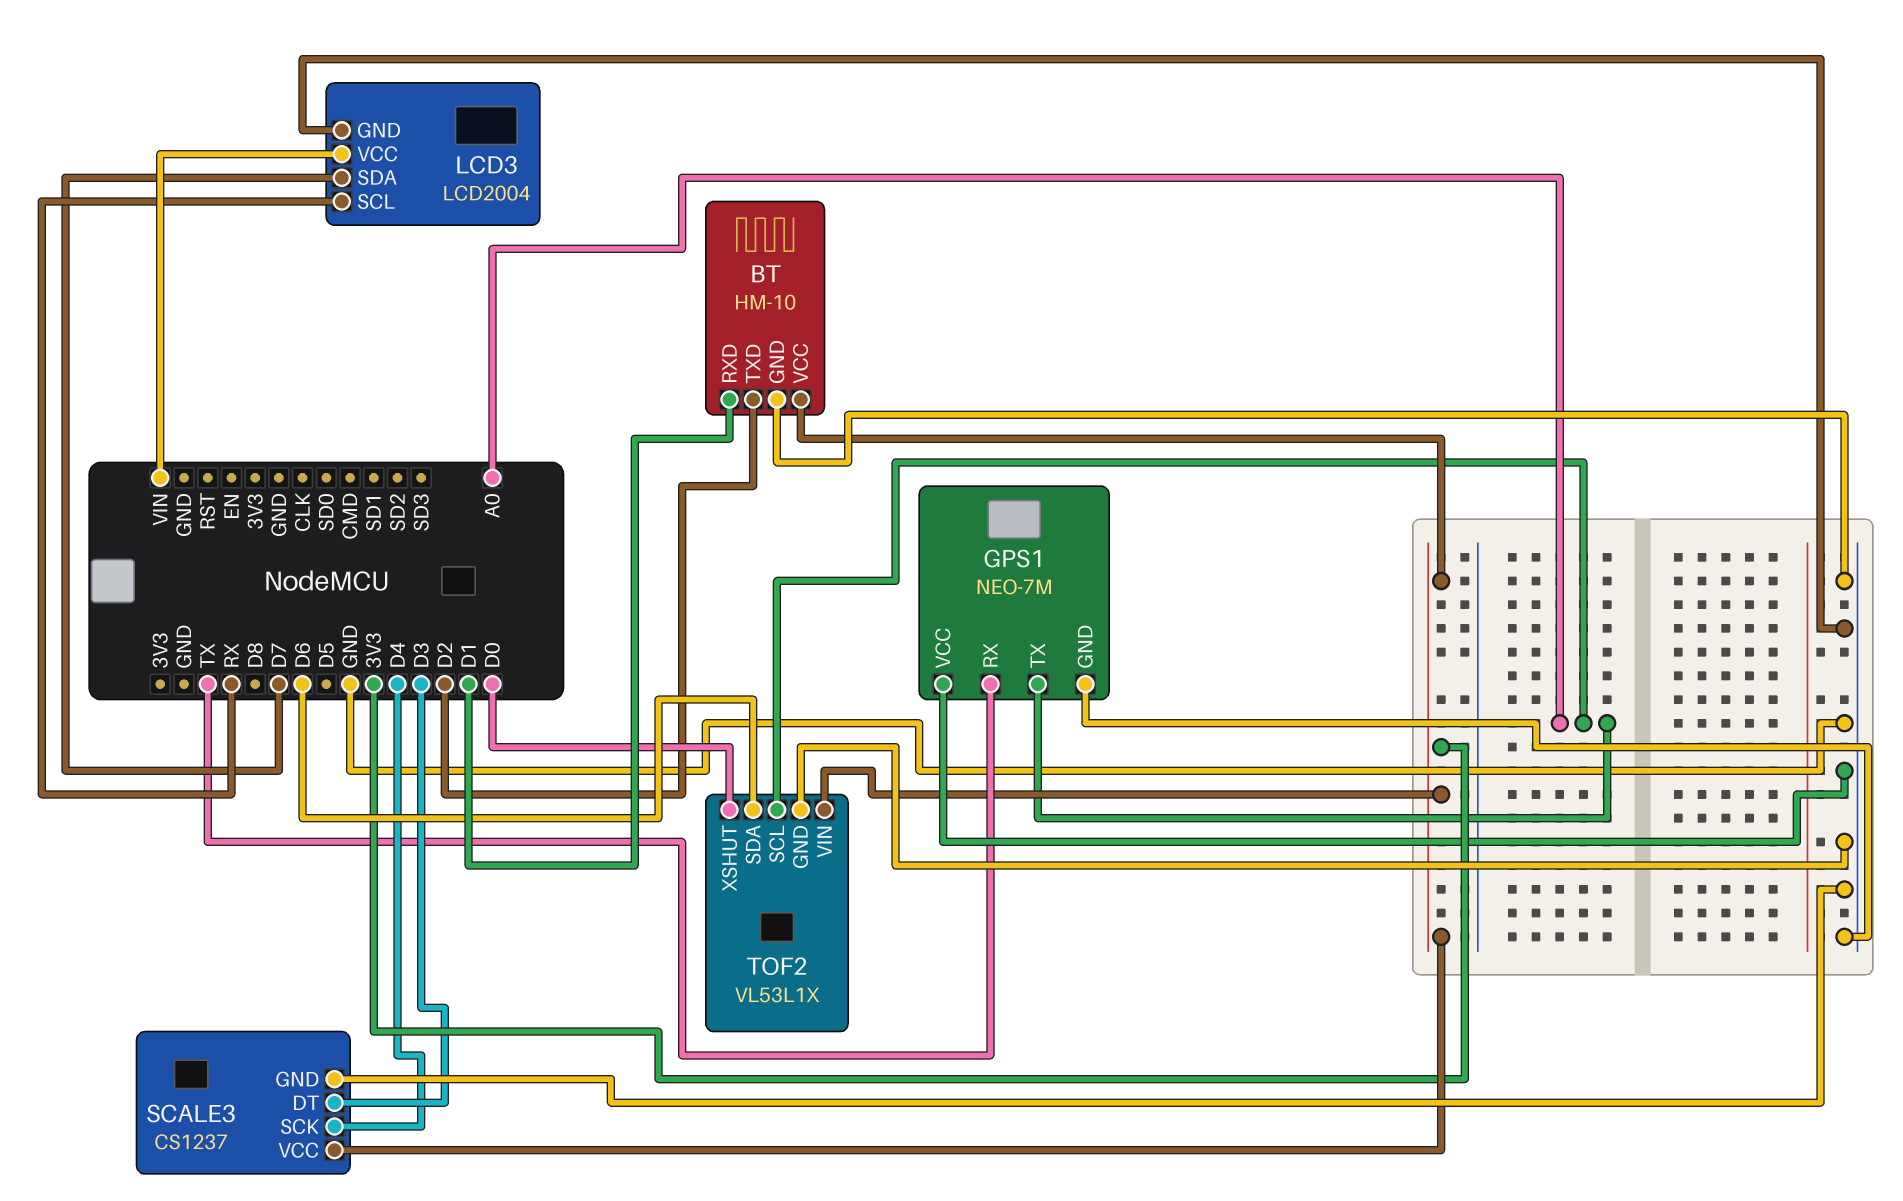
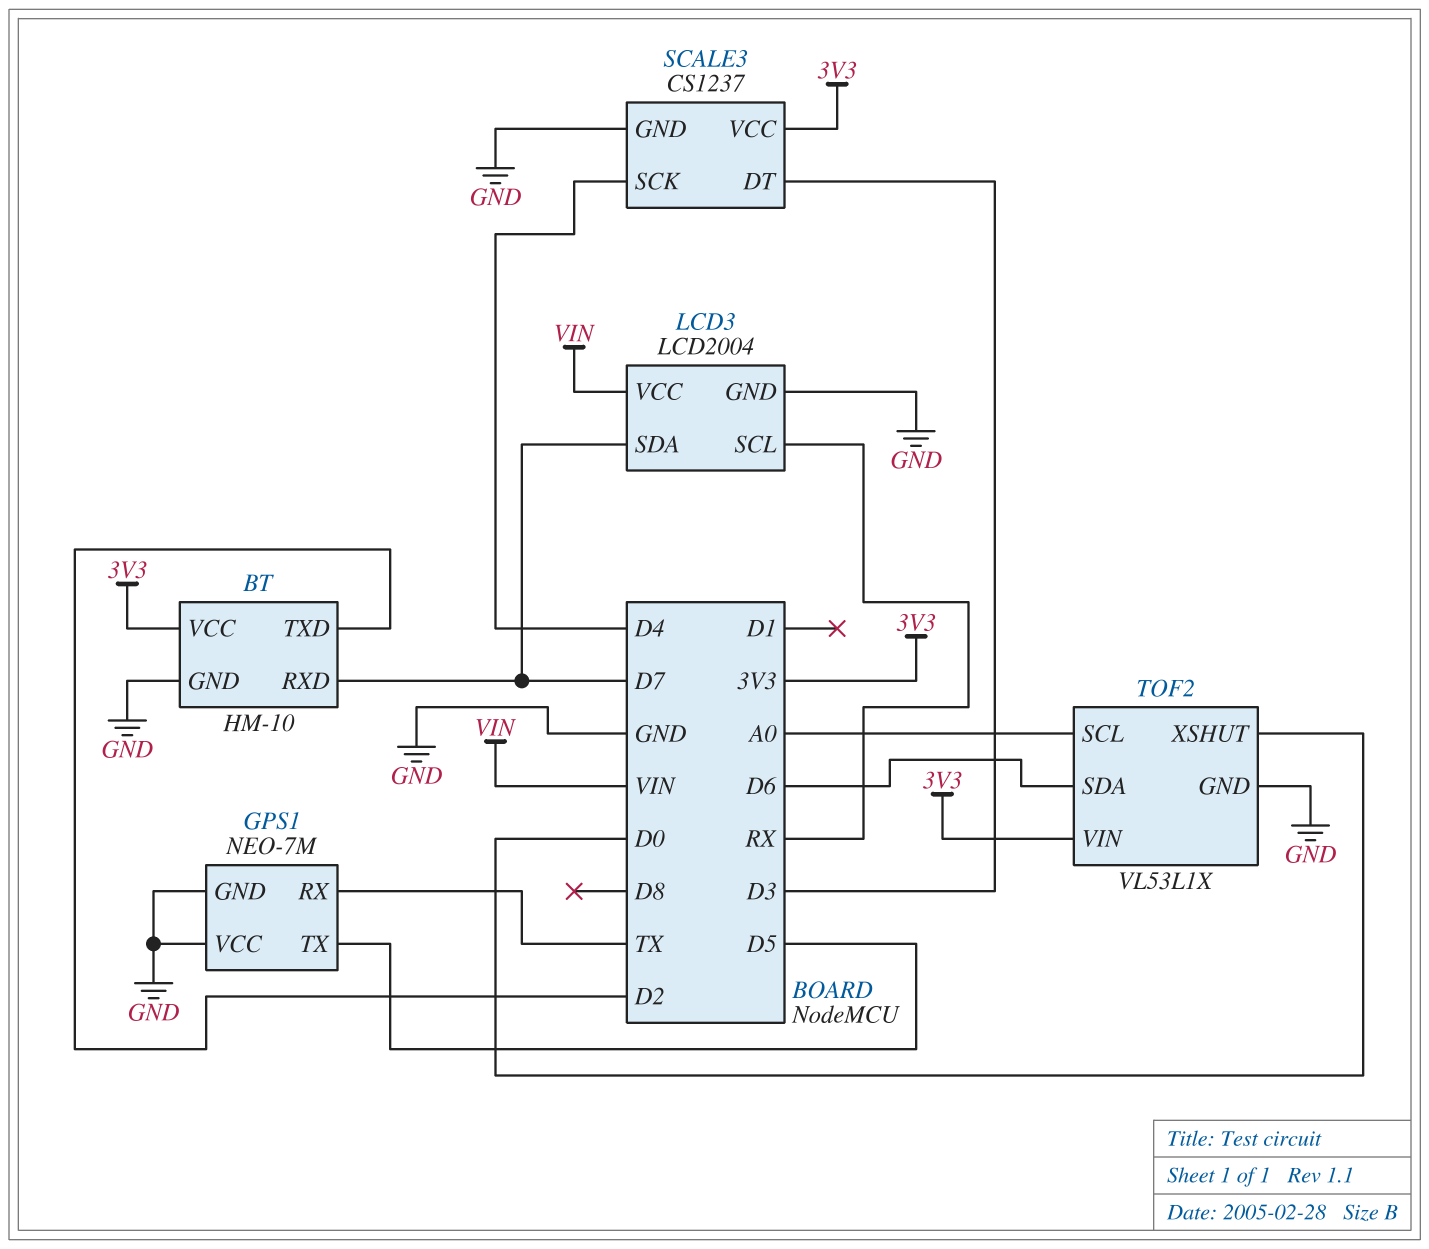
BT pin RXD: D1 -> D7
GPS1 pin TX: A0 -> D5

